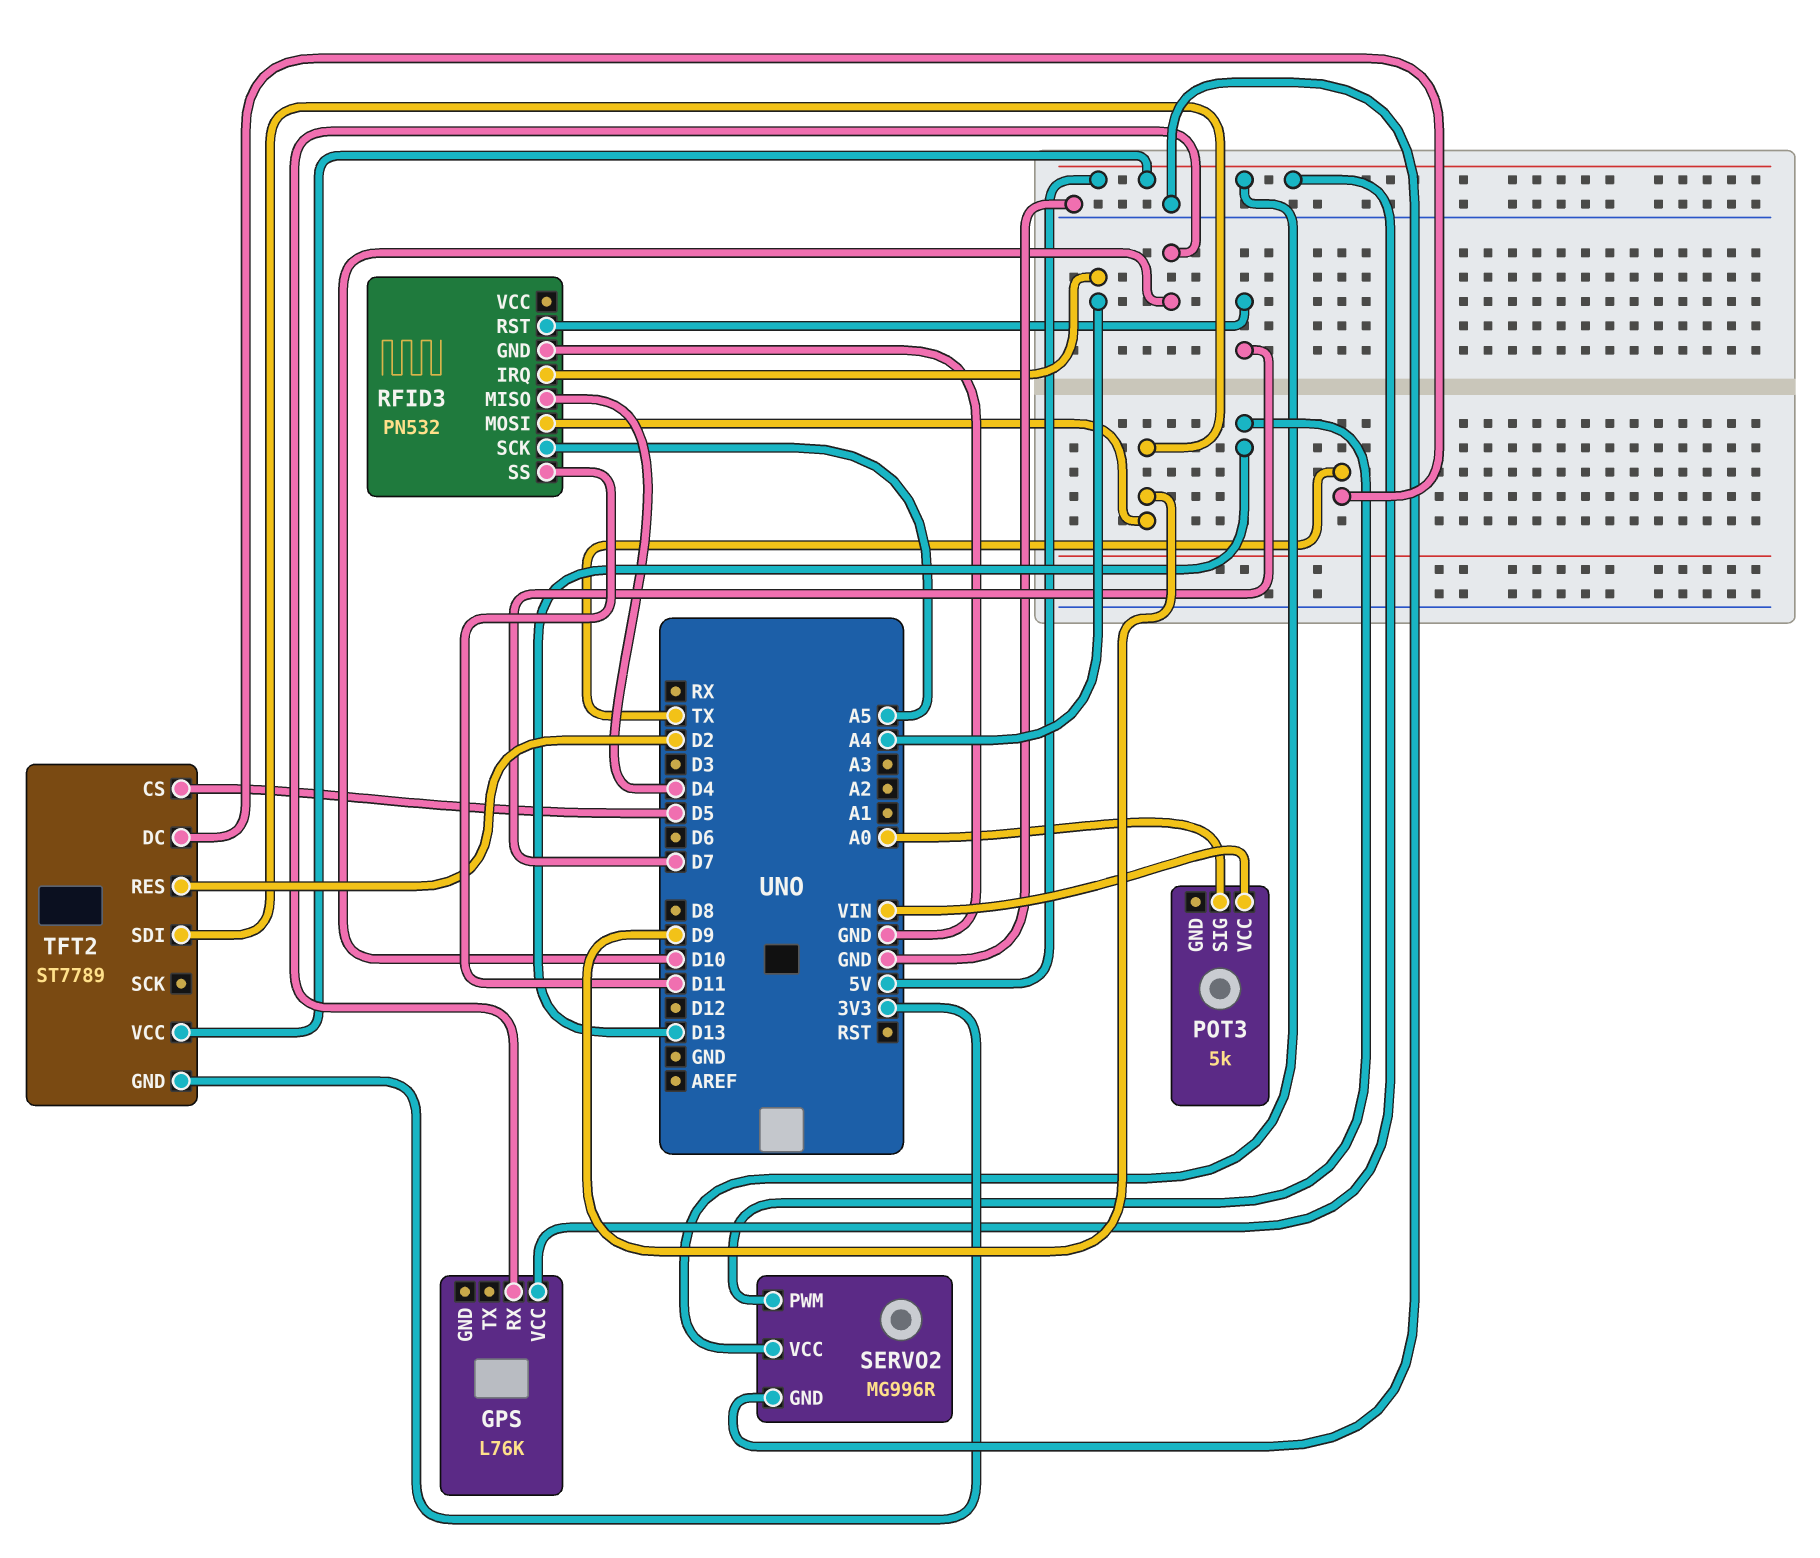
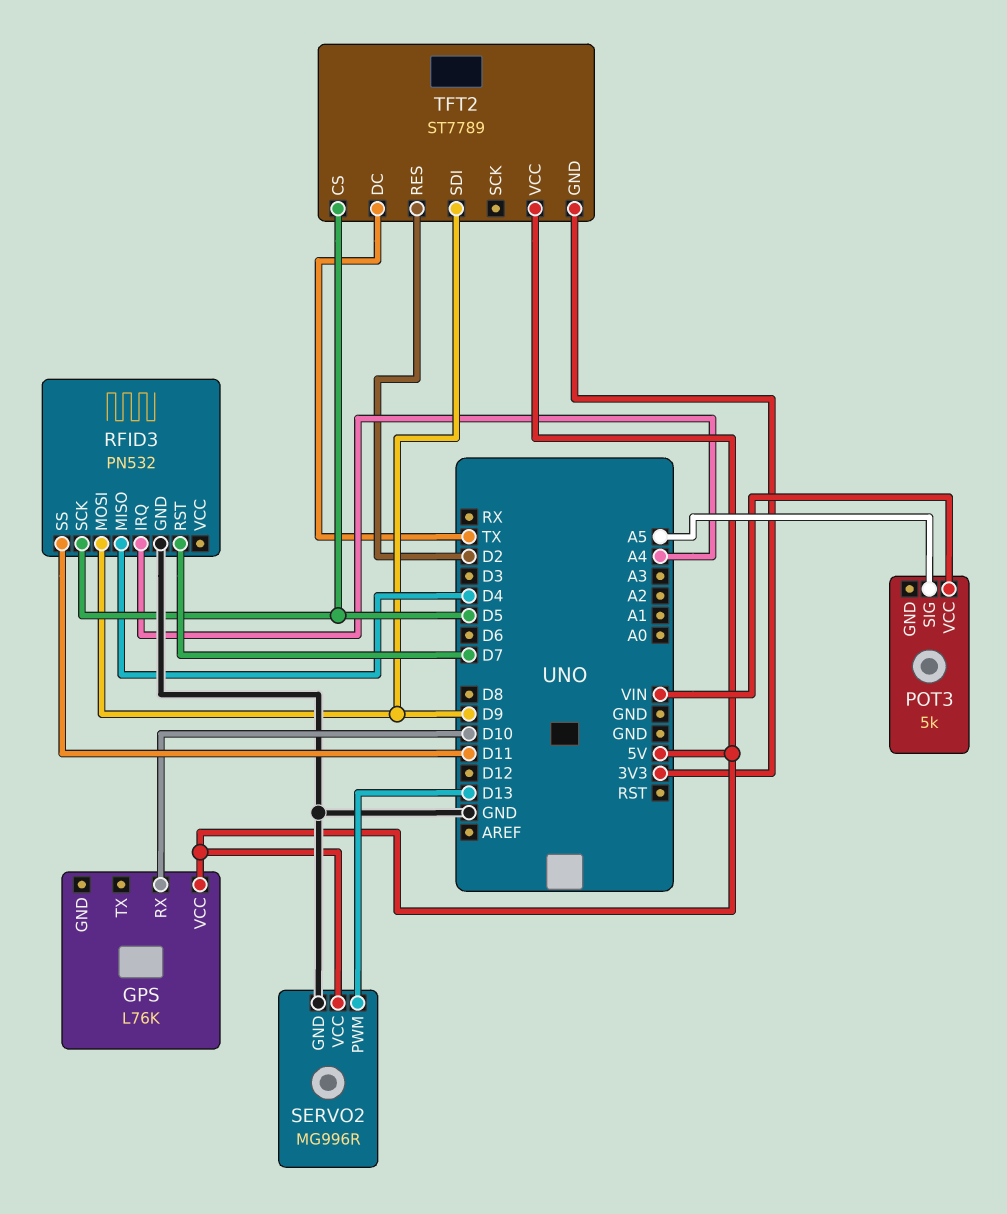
POT3 pin SIG: A0 -> A5
RFID3 pin SCK: A5 -> D5

